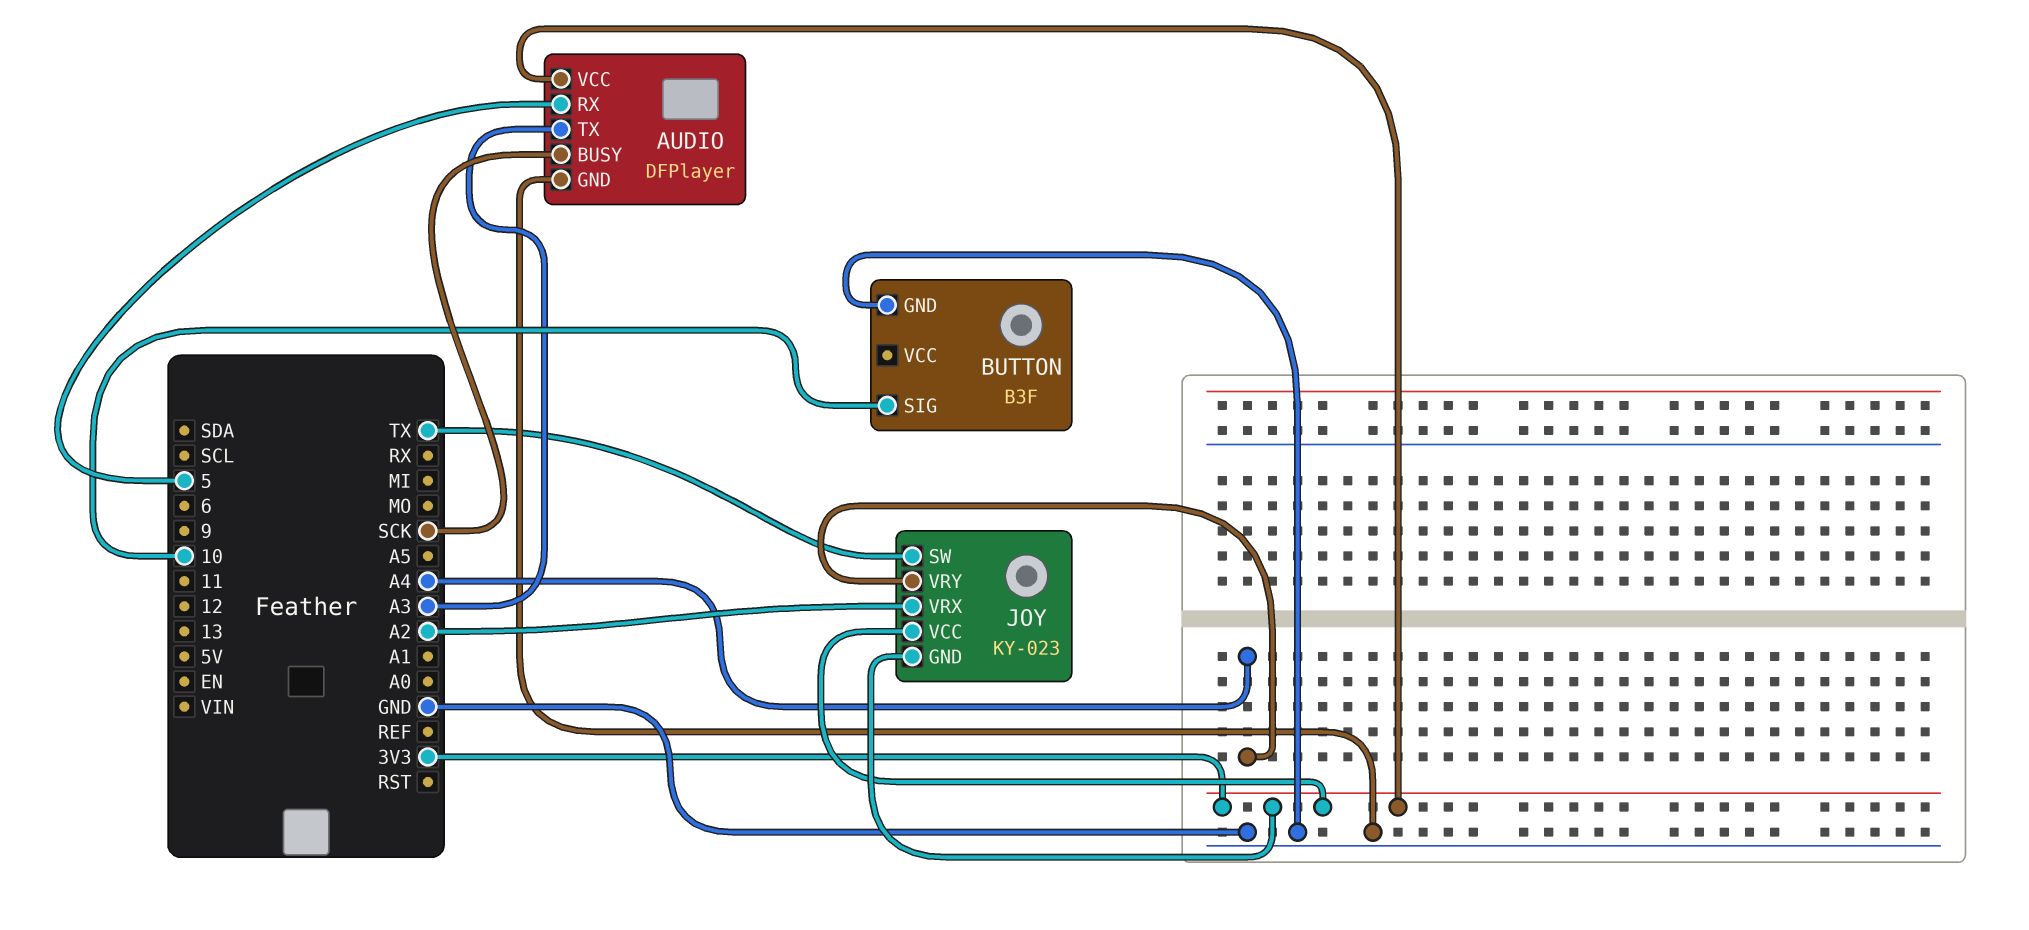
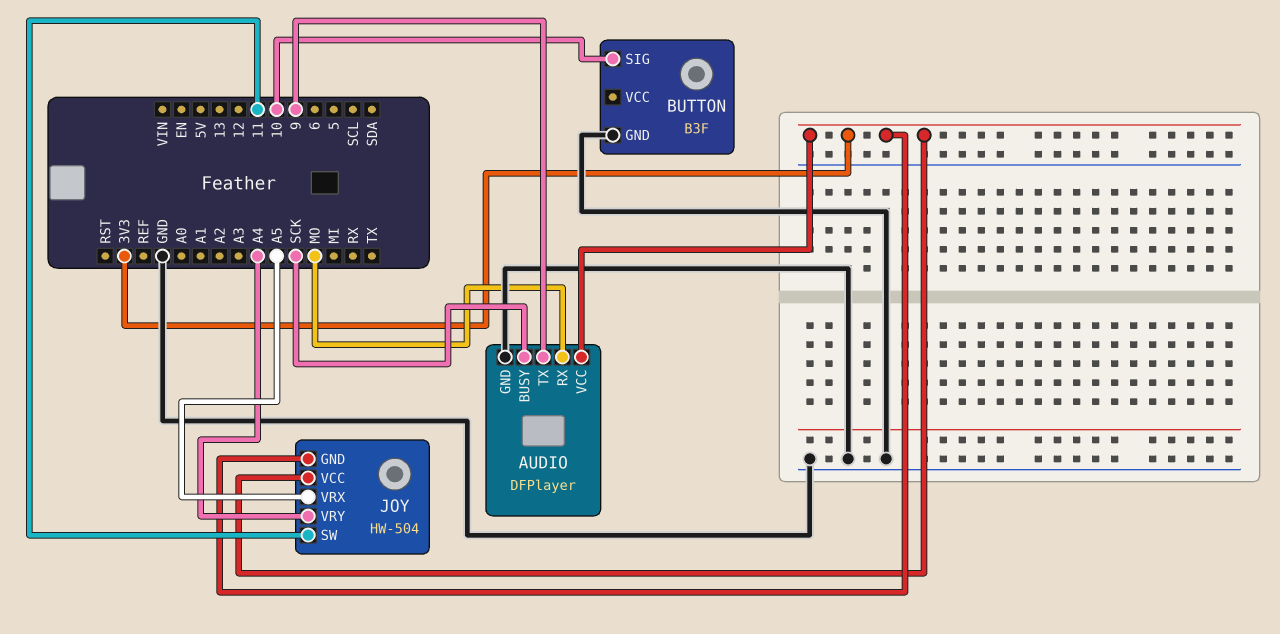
AUDIO pin RX: 5 -> MO
AUDIO pin TX: A3 -> 9
JOY: KY-023 -> HW-504
JOY pin SW: TX -> 11
JOY pin VRX: A2 -> A5

